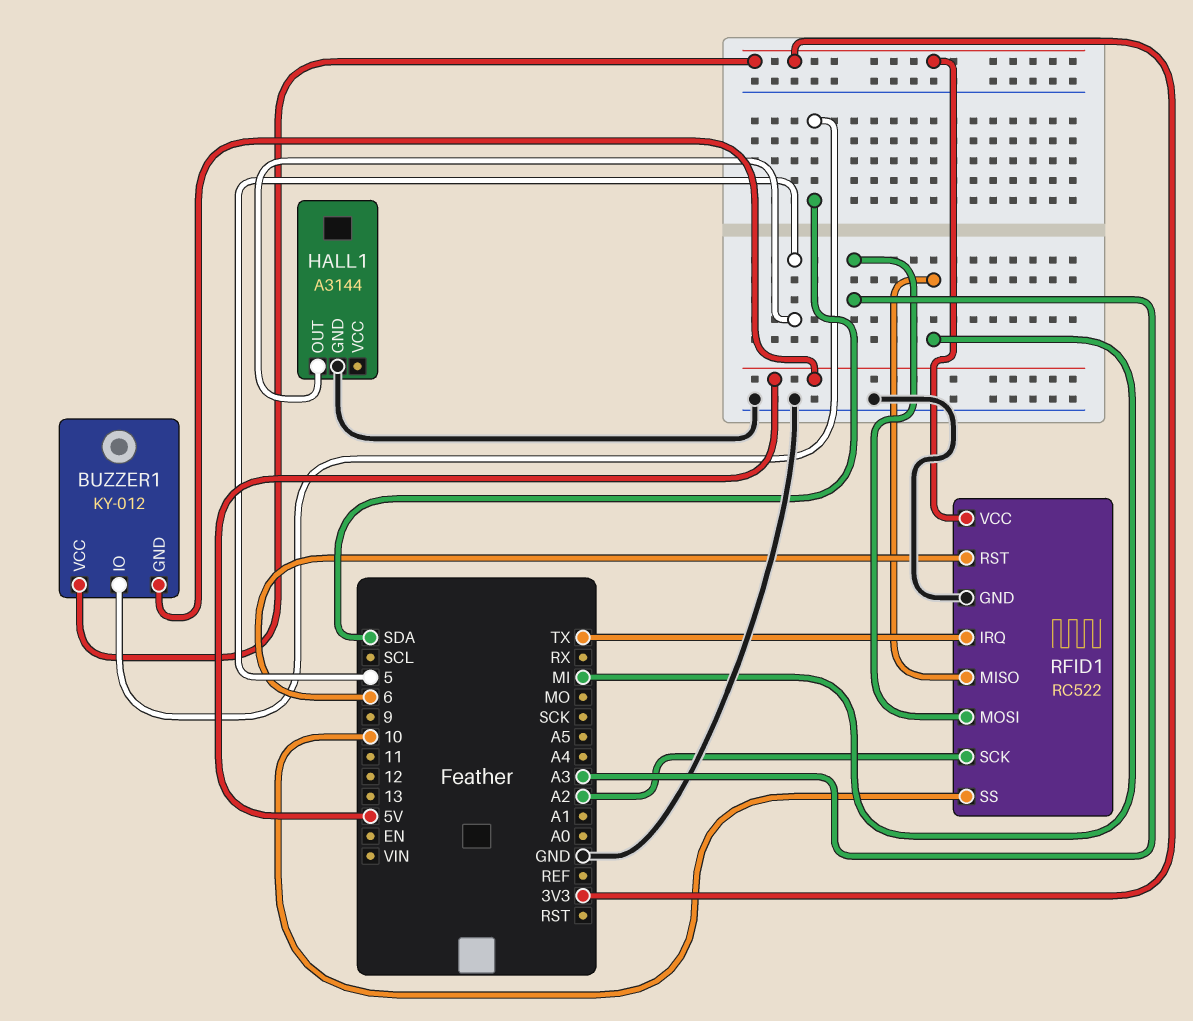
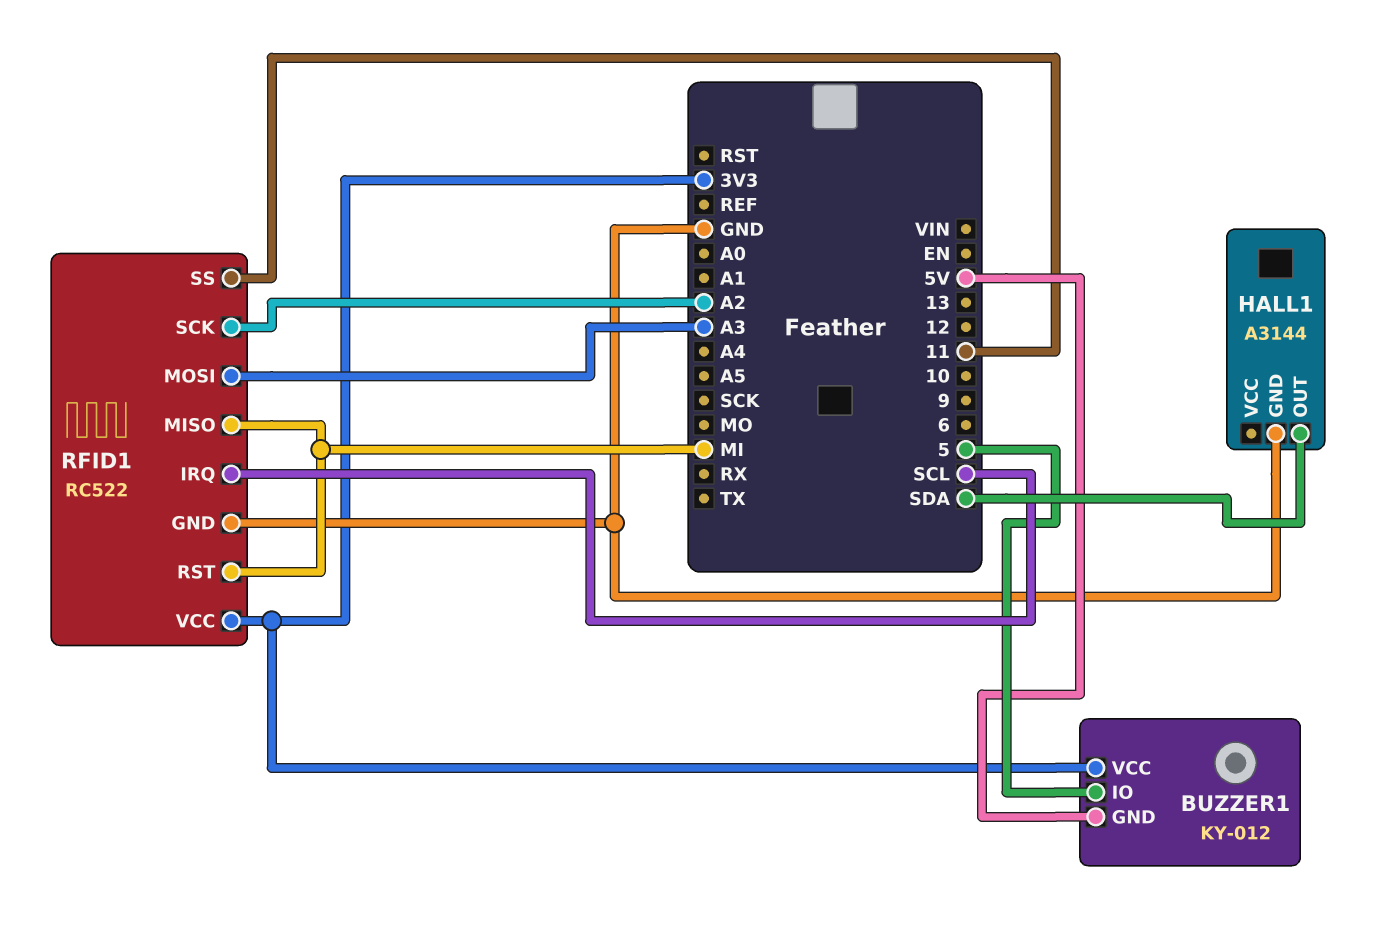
BUZZER1 pin IO: SDA -> 5
HALL1 pin OUT: 5 -> SDA
RFID1 pin IRQ: TX -> SCL
RFID1 pin RST: 6 -> MI
RFID1 pin SS: 10 -> 11

